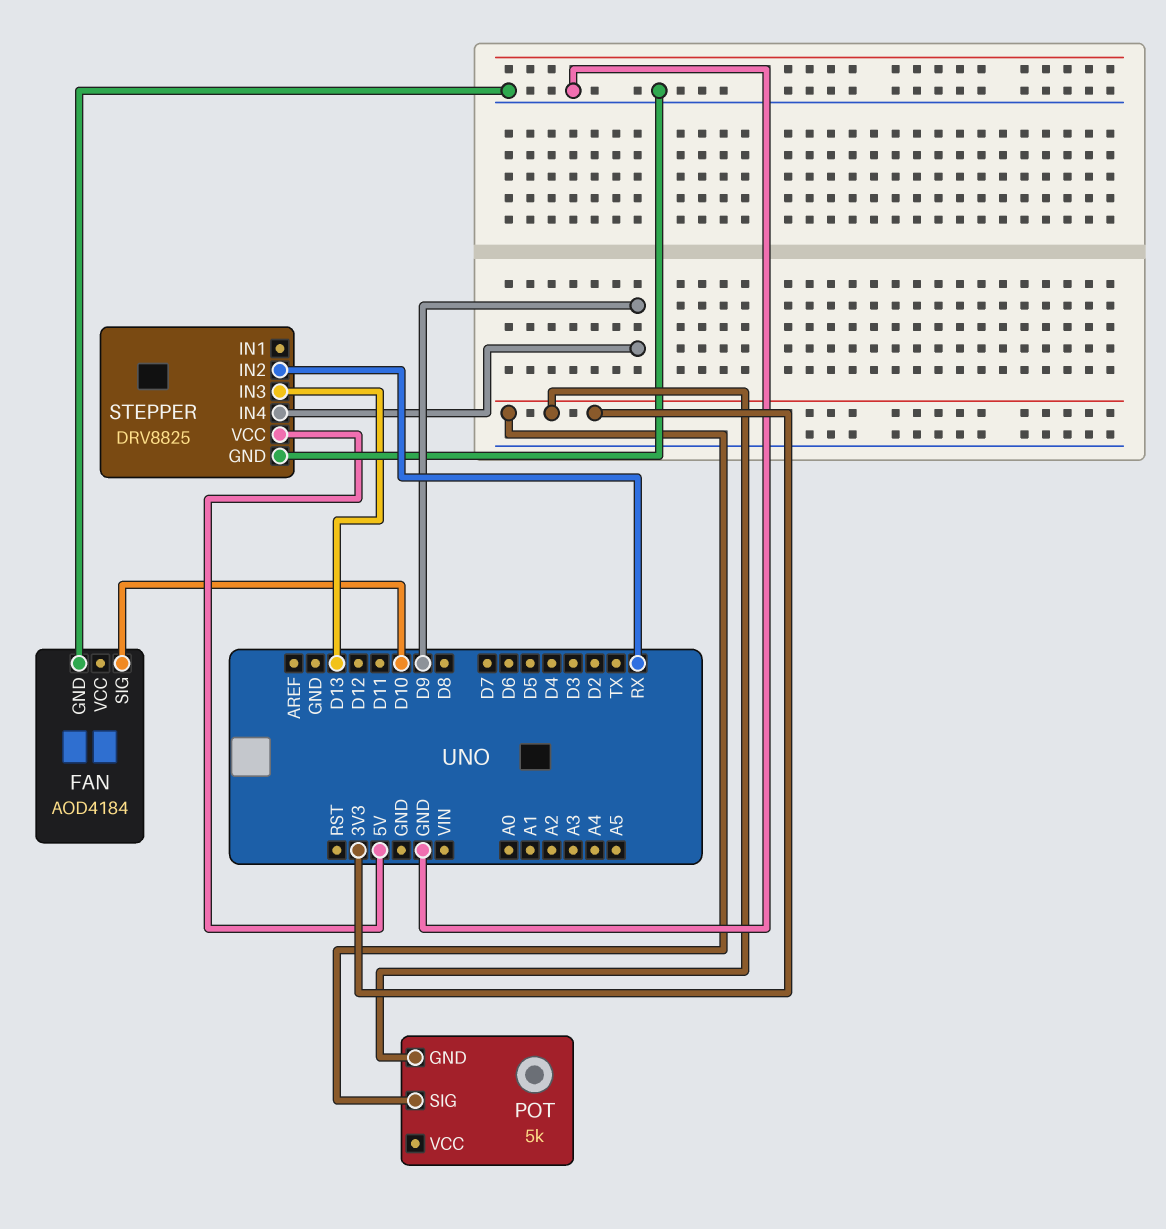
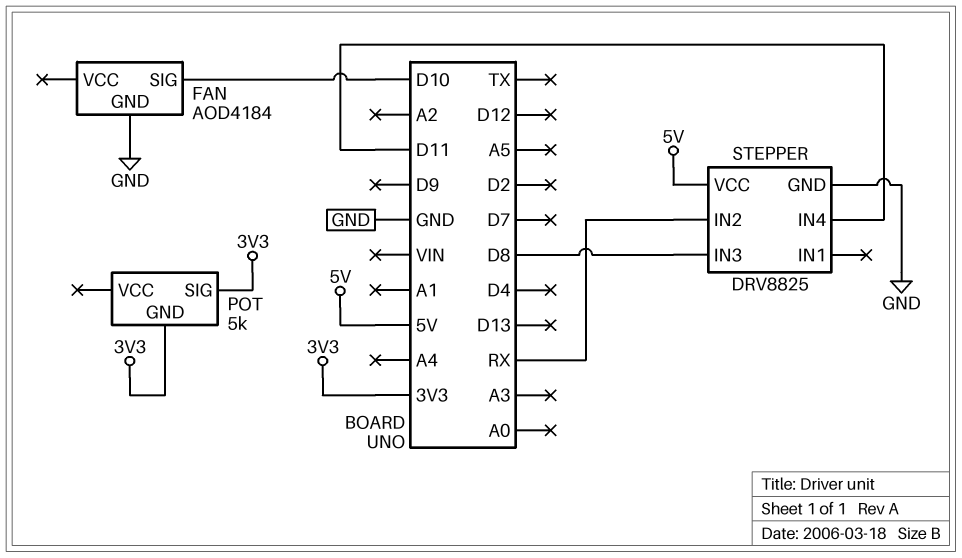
STEPPER pin IN3: D13 -> D8
STEPPER pin IN4: D9 -> D11

